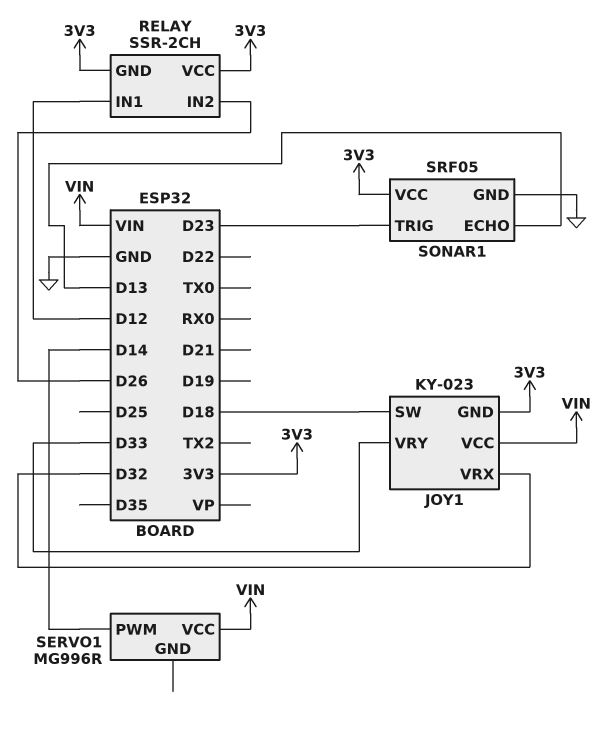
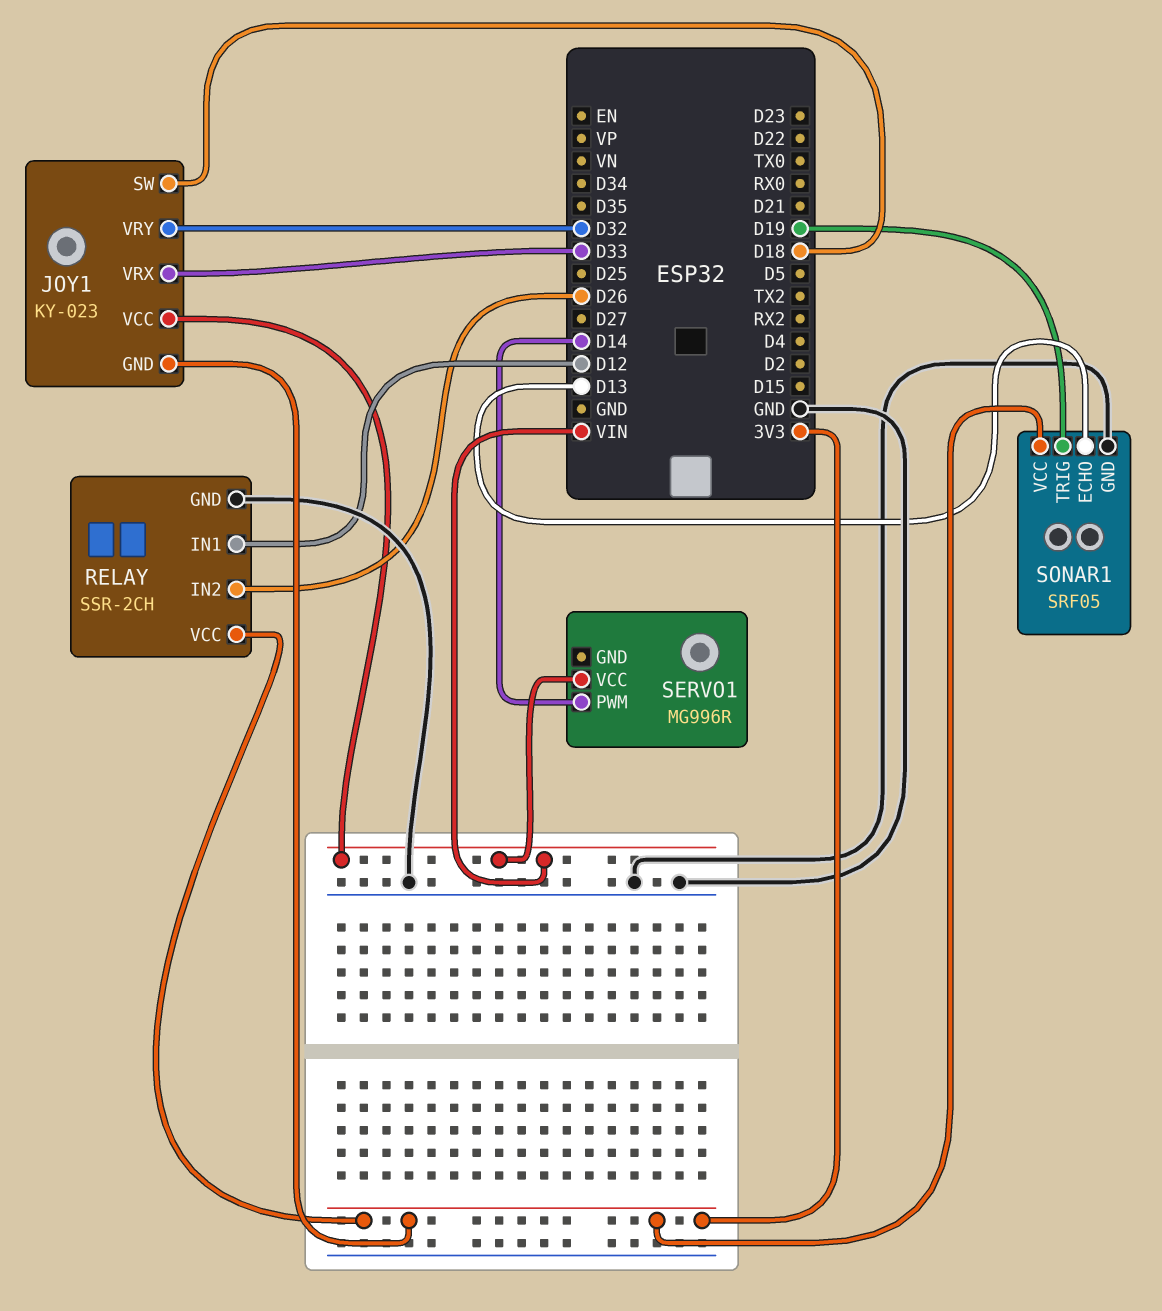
JOY1 pin VRX: D32 -> D33
JOY1 pin VRY: D33 -> D32
RELAY pin GND: 3V3 -> GND
SONAR1 pin TRIG: D23 -> D19

